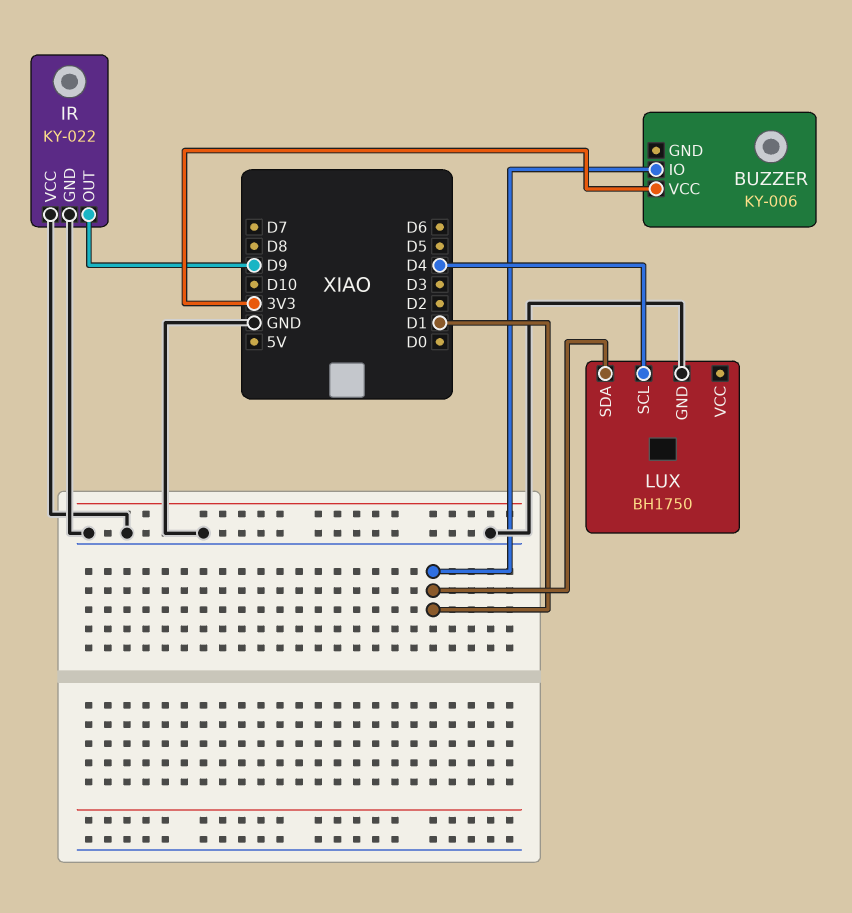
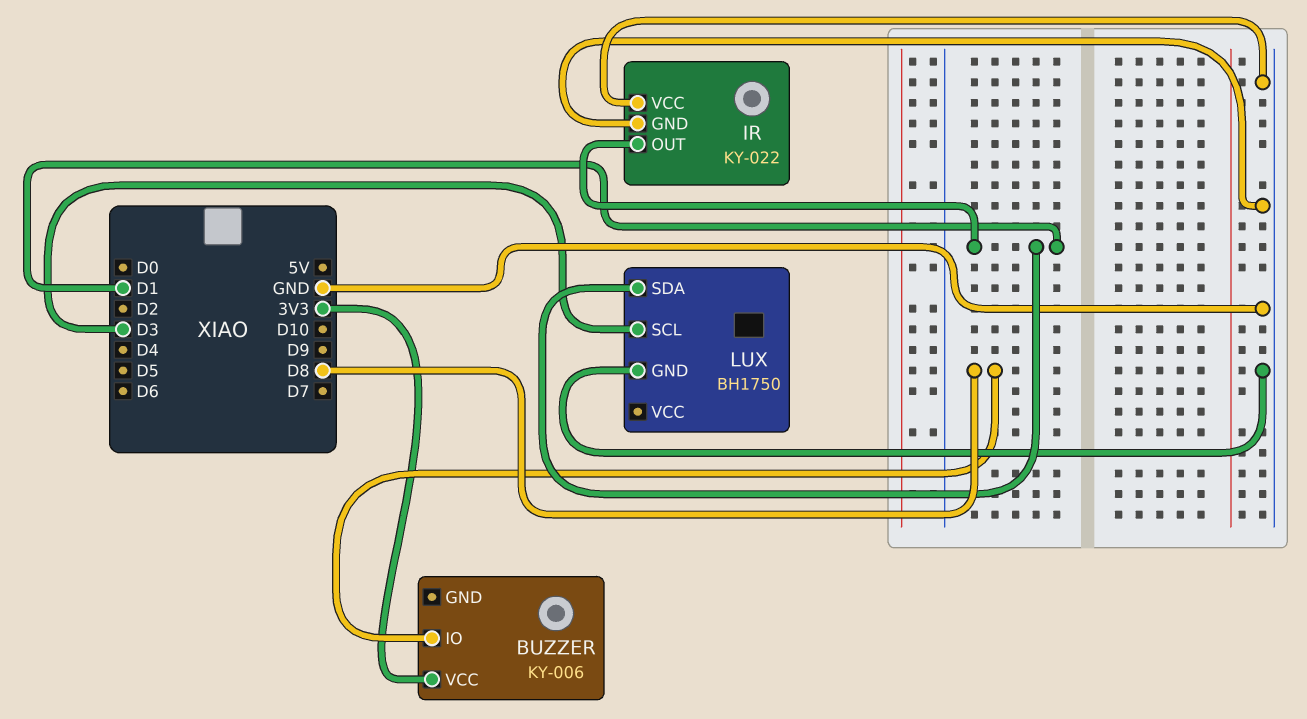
BUZZER pin IO: D1 -> D8
IR pin OUT: D9 -> D1
LUX pin SCL: D4 -> D3

